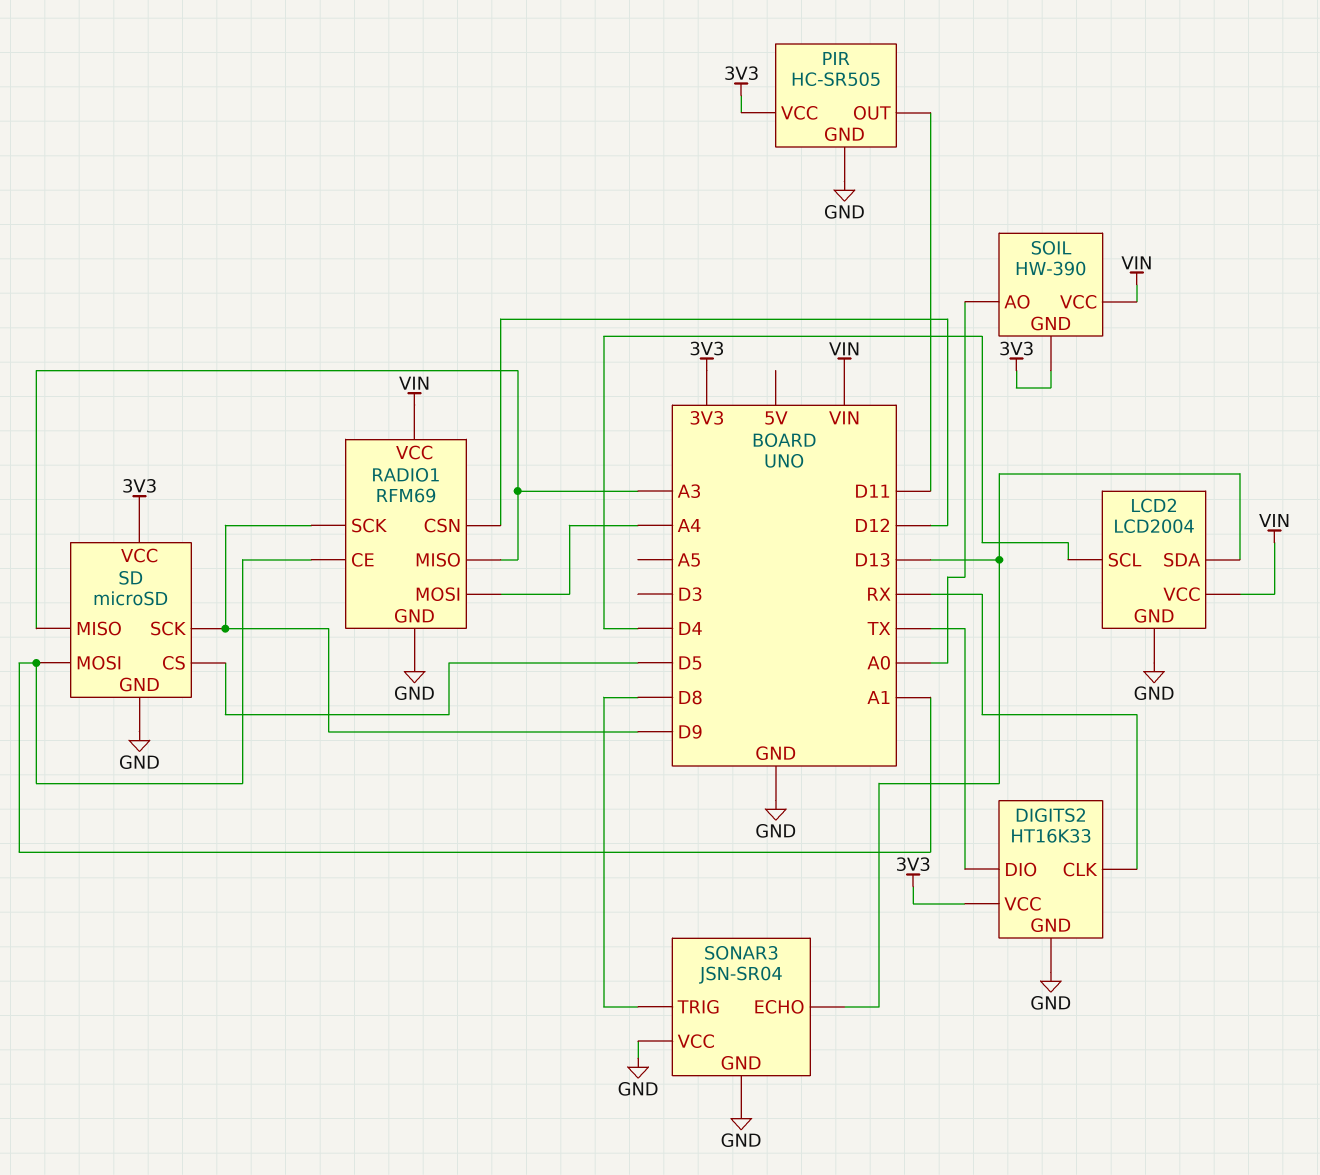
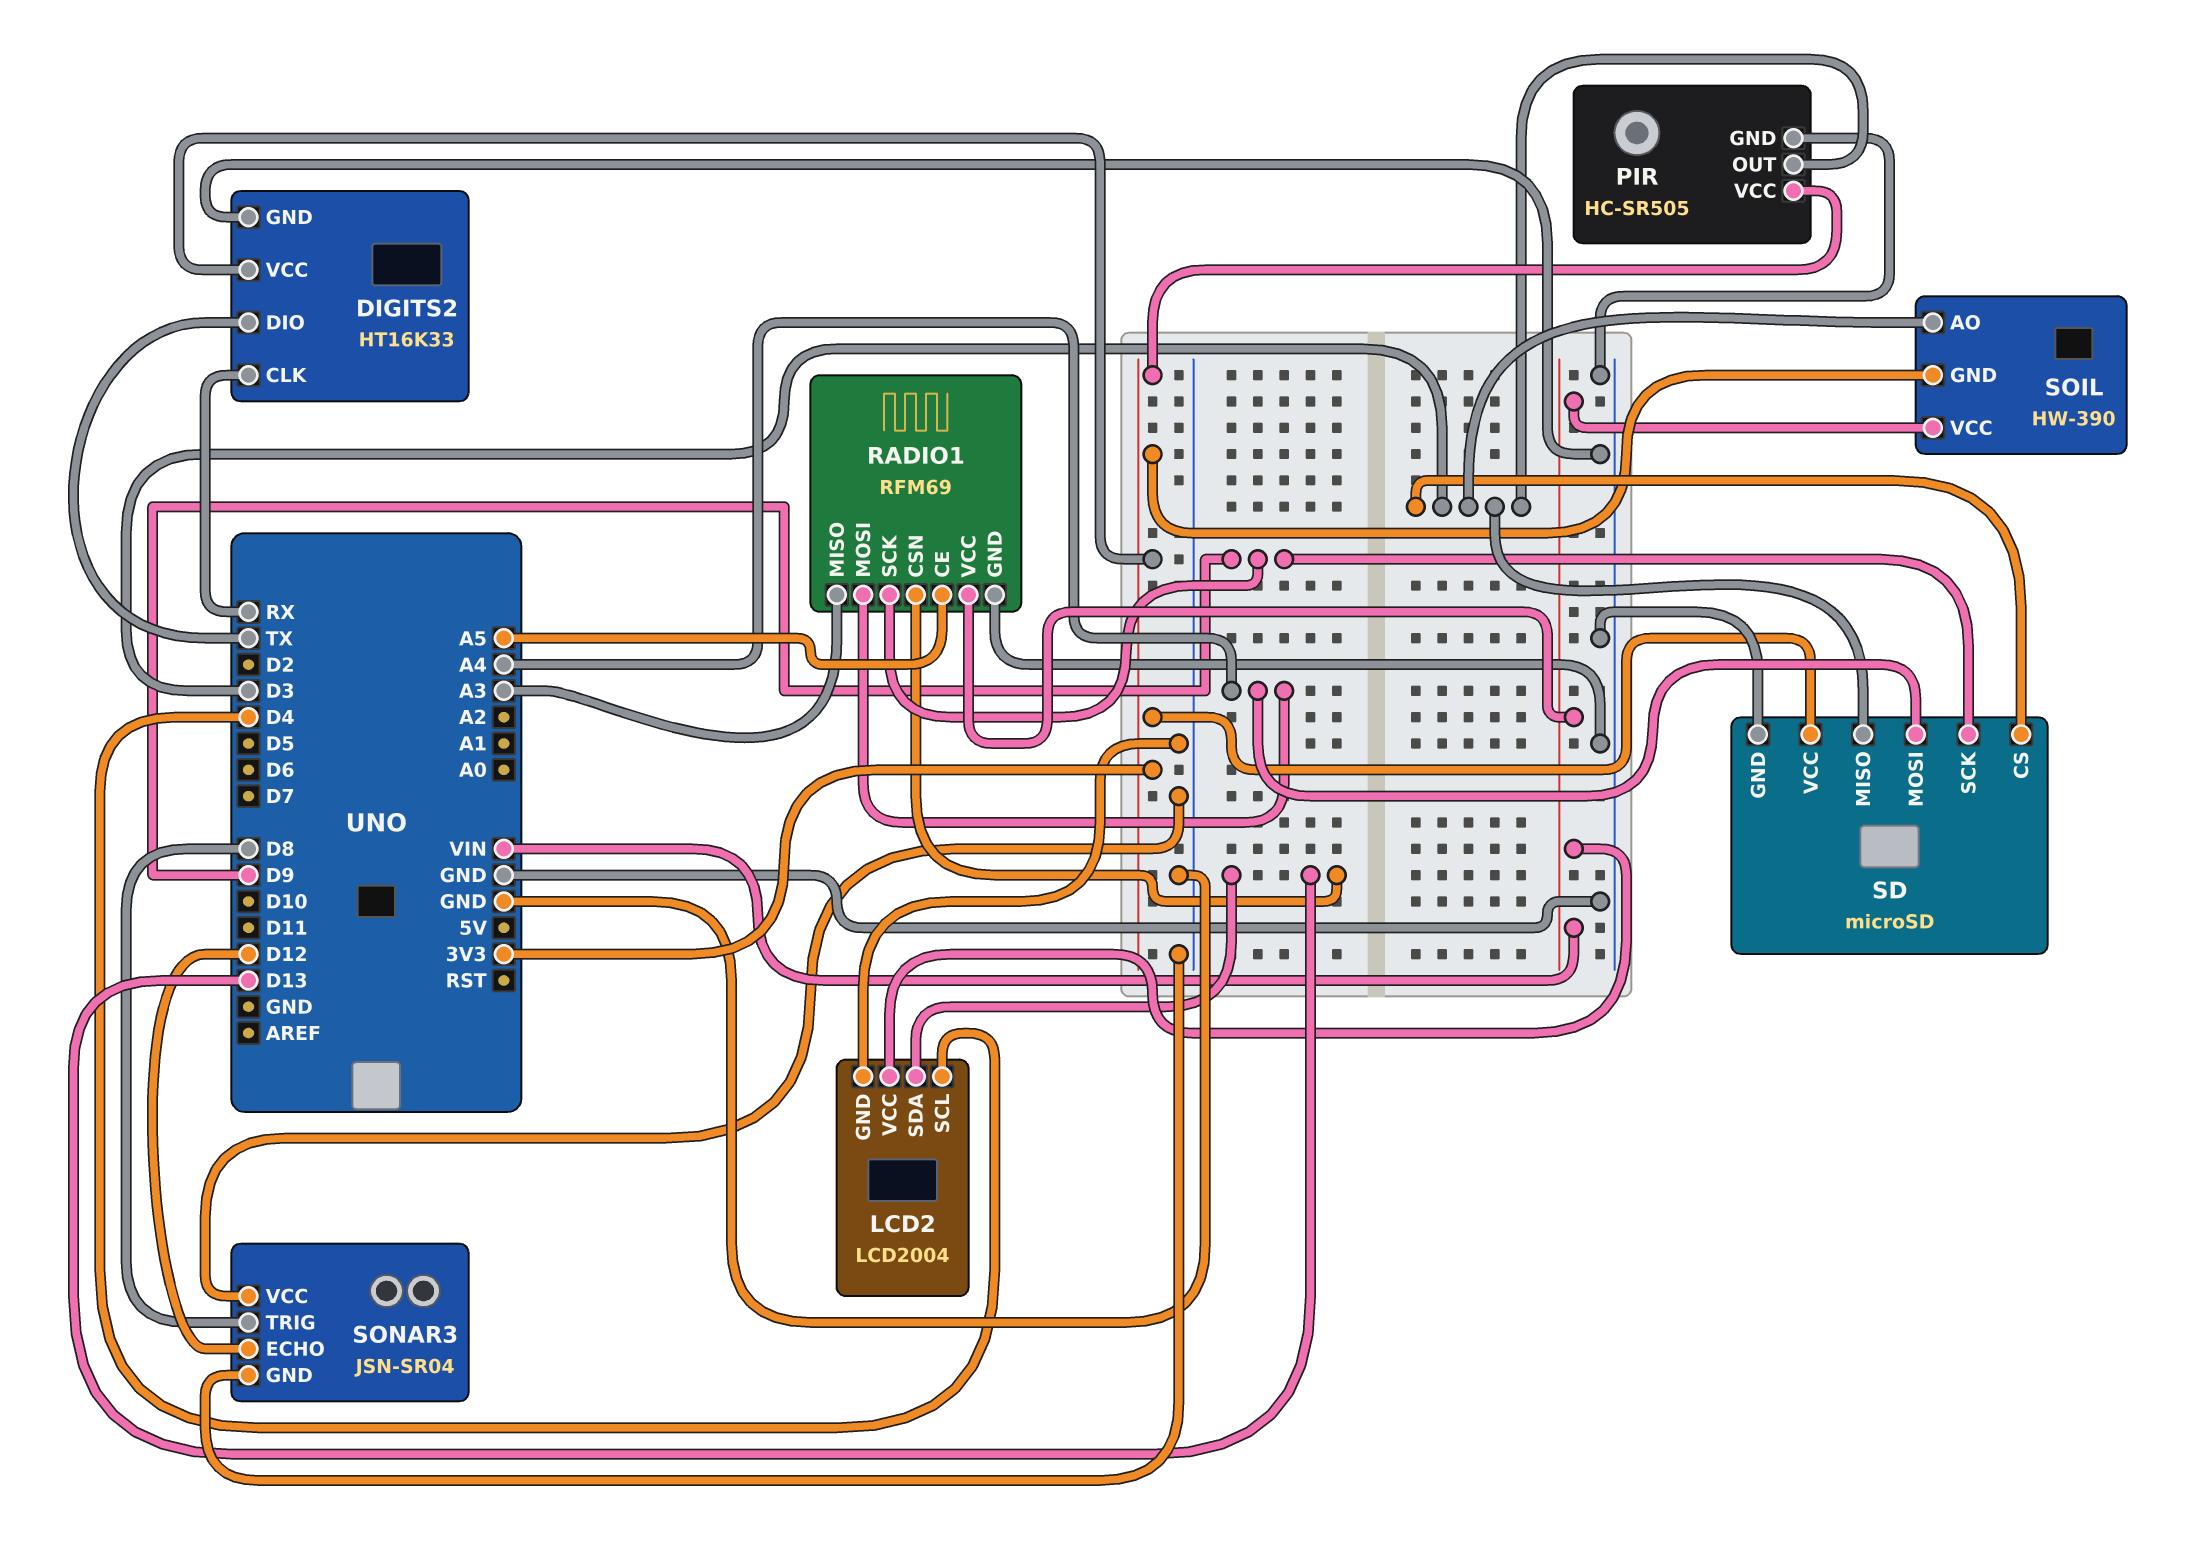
PIR pin OUT: D11 -> D3
RADIO1 pin CE: A1 -> A5
RADIO1 pin CSN: D12 -> D13
SD pin CS: D5 -> D3
SD pin MISO: A3 -> D3
SD pin MOSI: A1 -> A4
SOIL pin AO: A0 -> D3
SONAR3 pin ECHO: D13 -> D12

